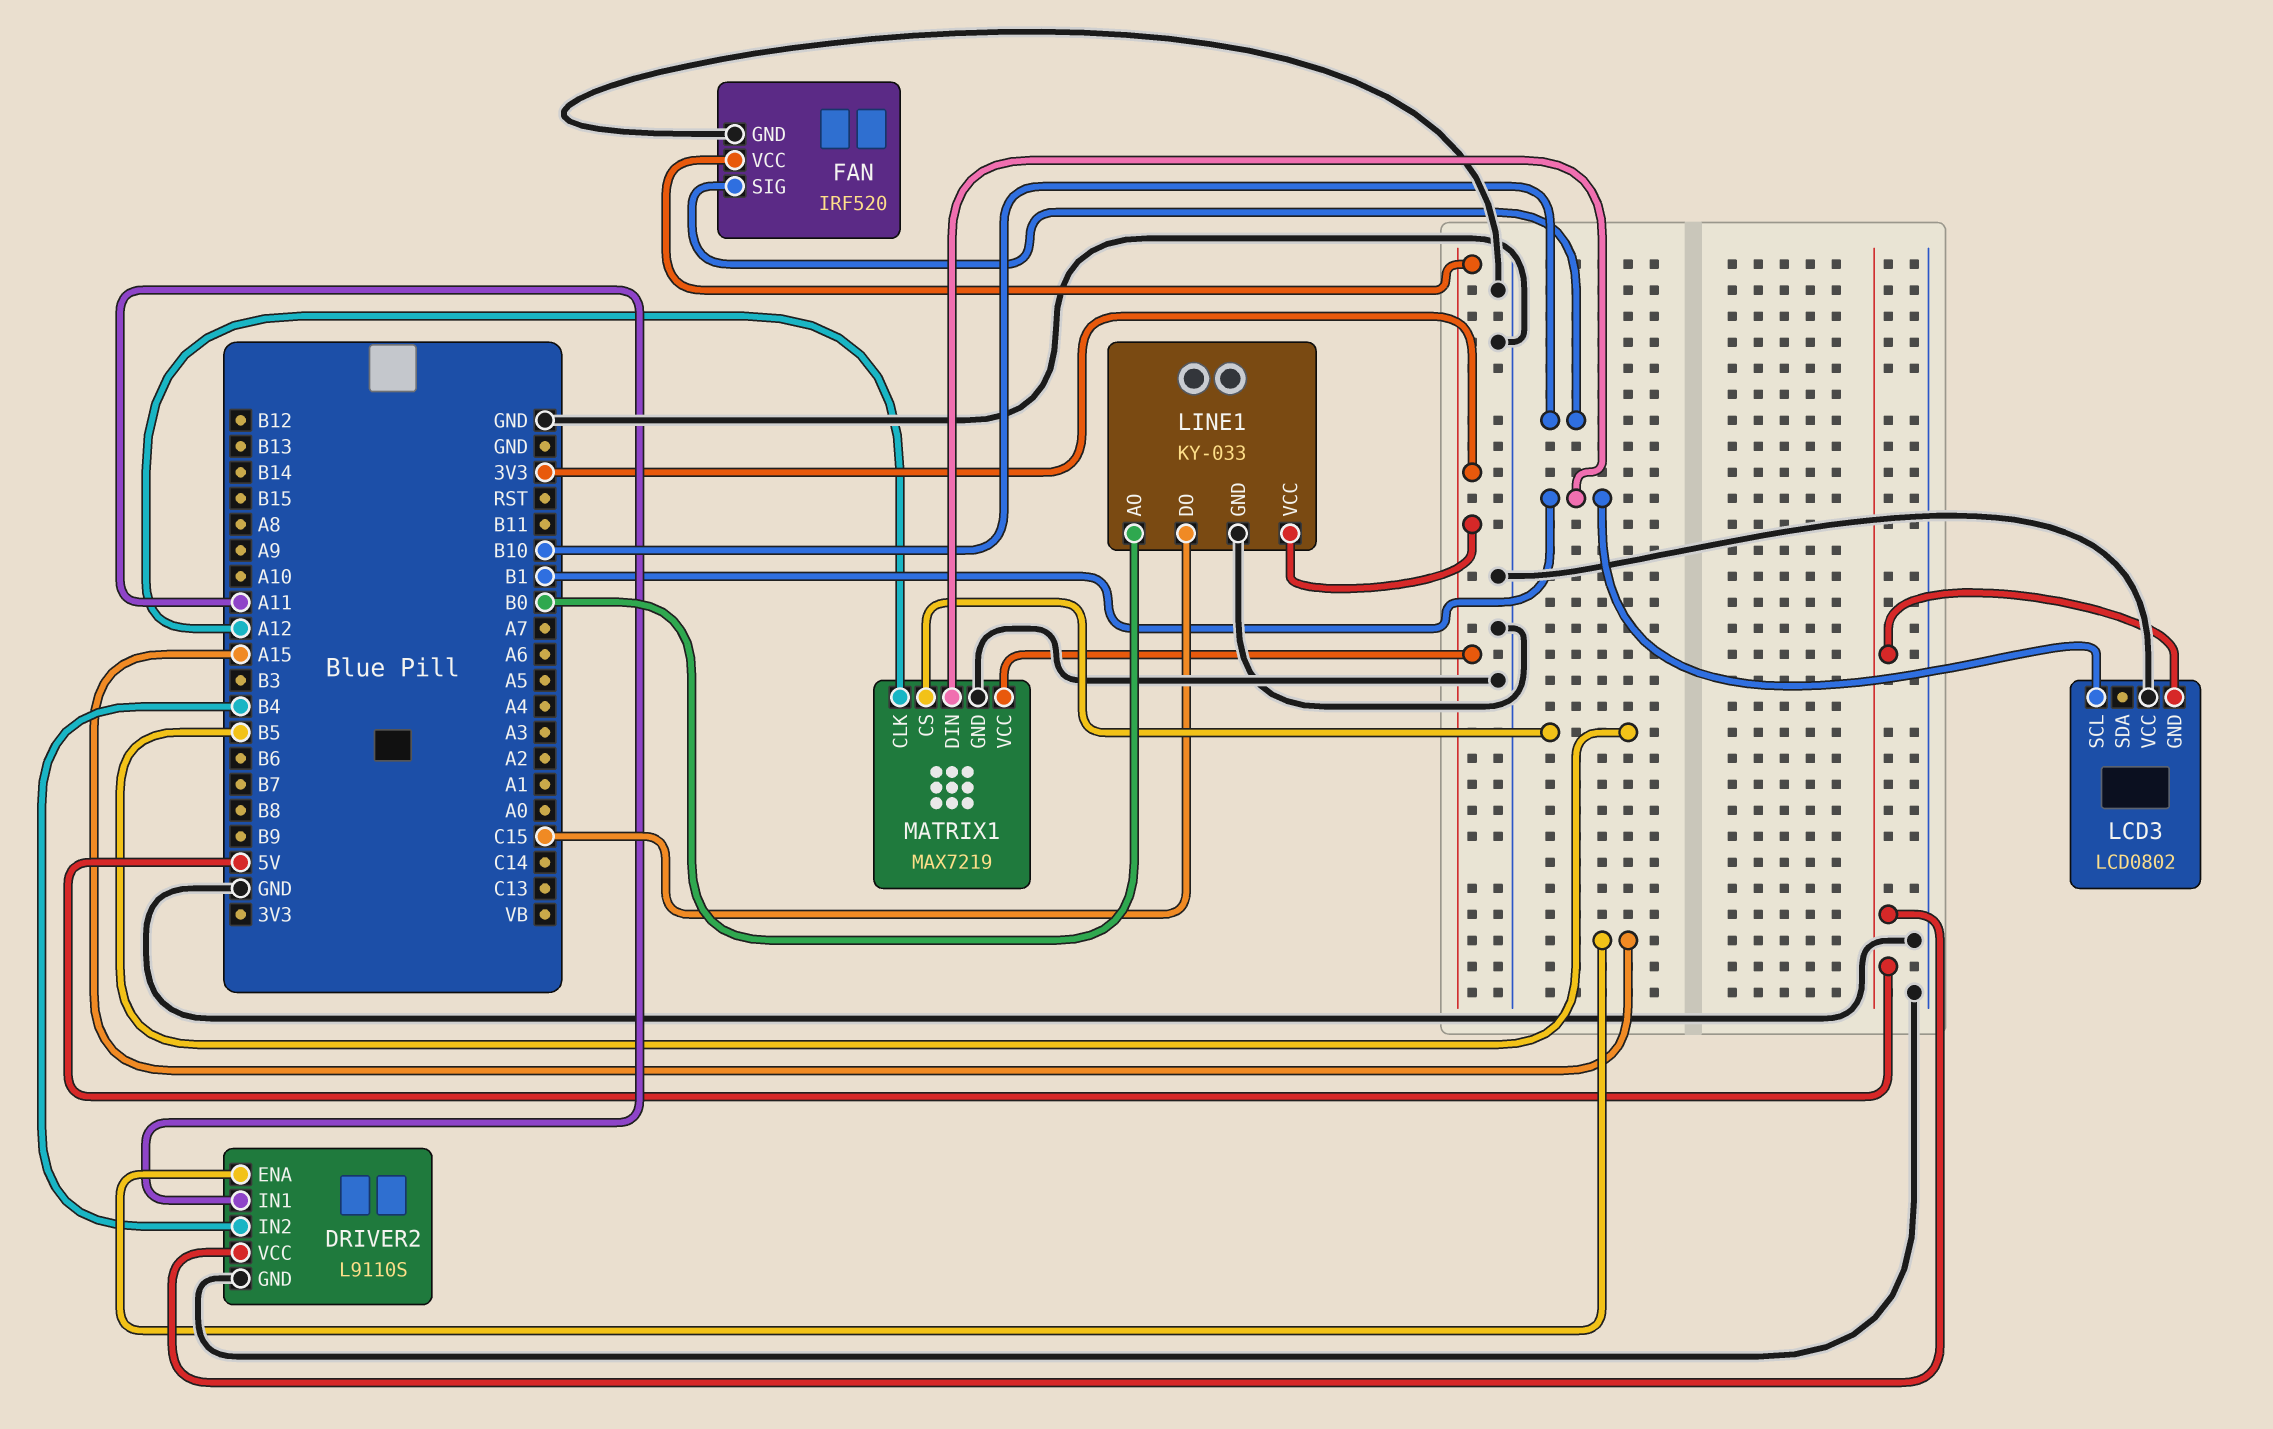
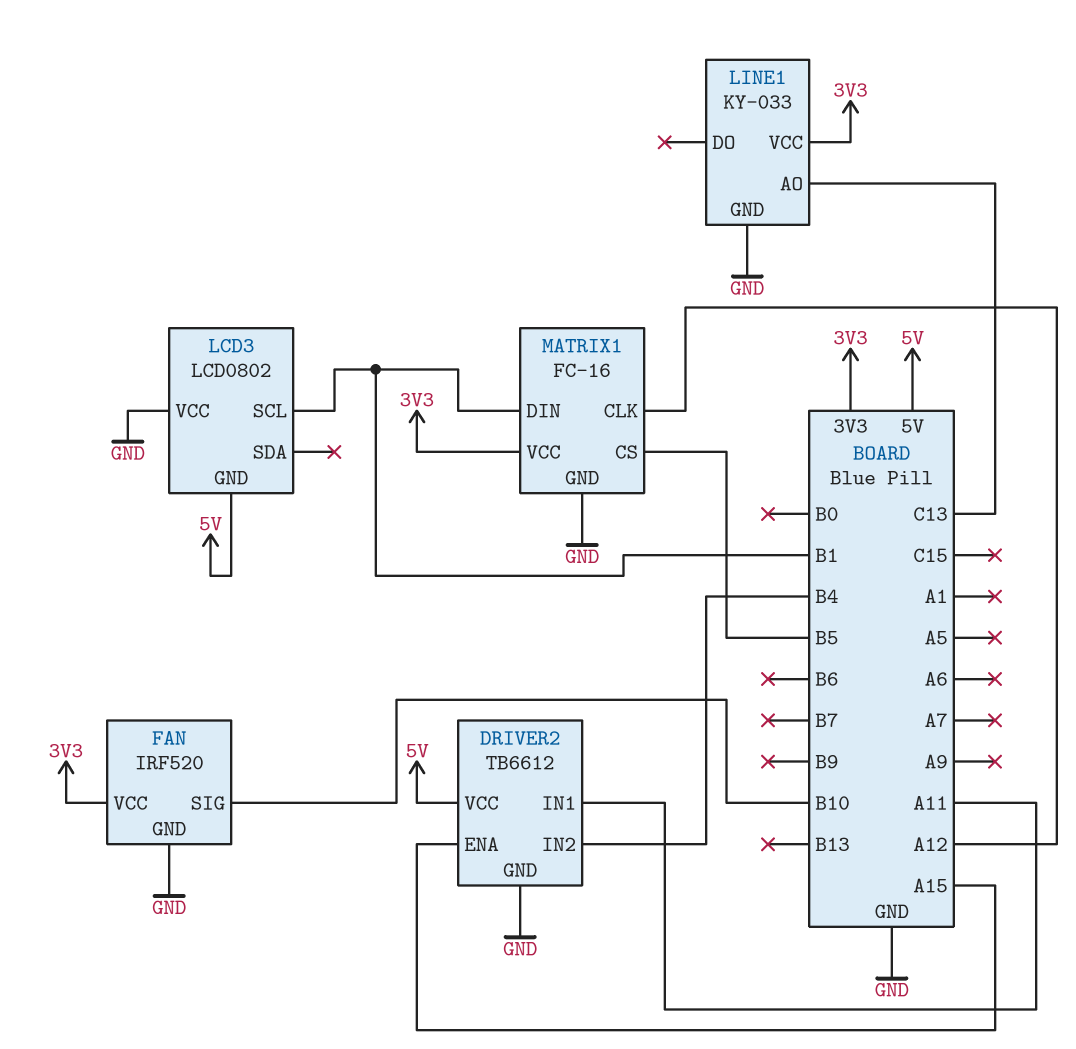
DRIVER2: L9110S -> TB6612
LINE1 pin AO: B0 -> C13
LINE1 pin DO: C15 -> none
MATRIX1: MAX7219 -> FC-16

